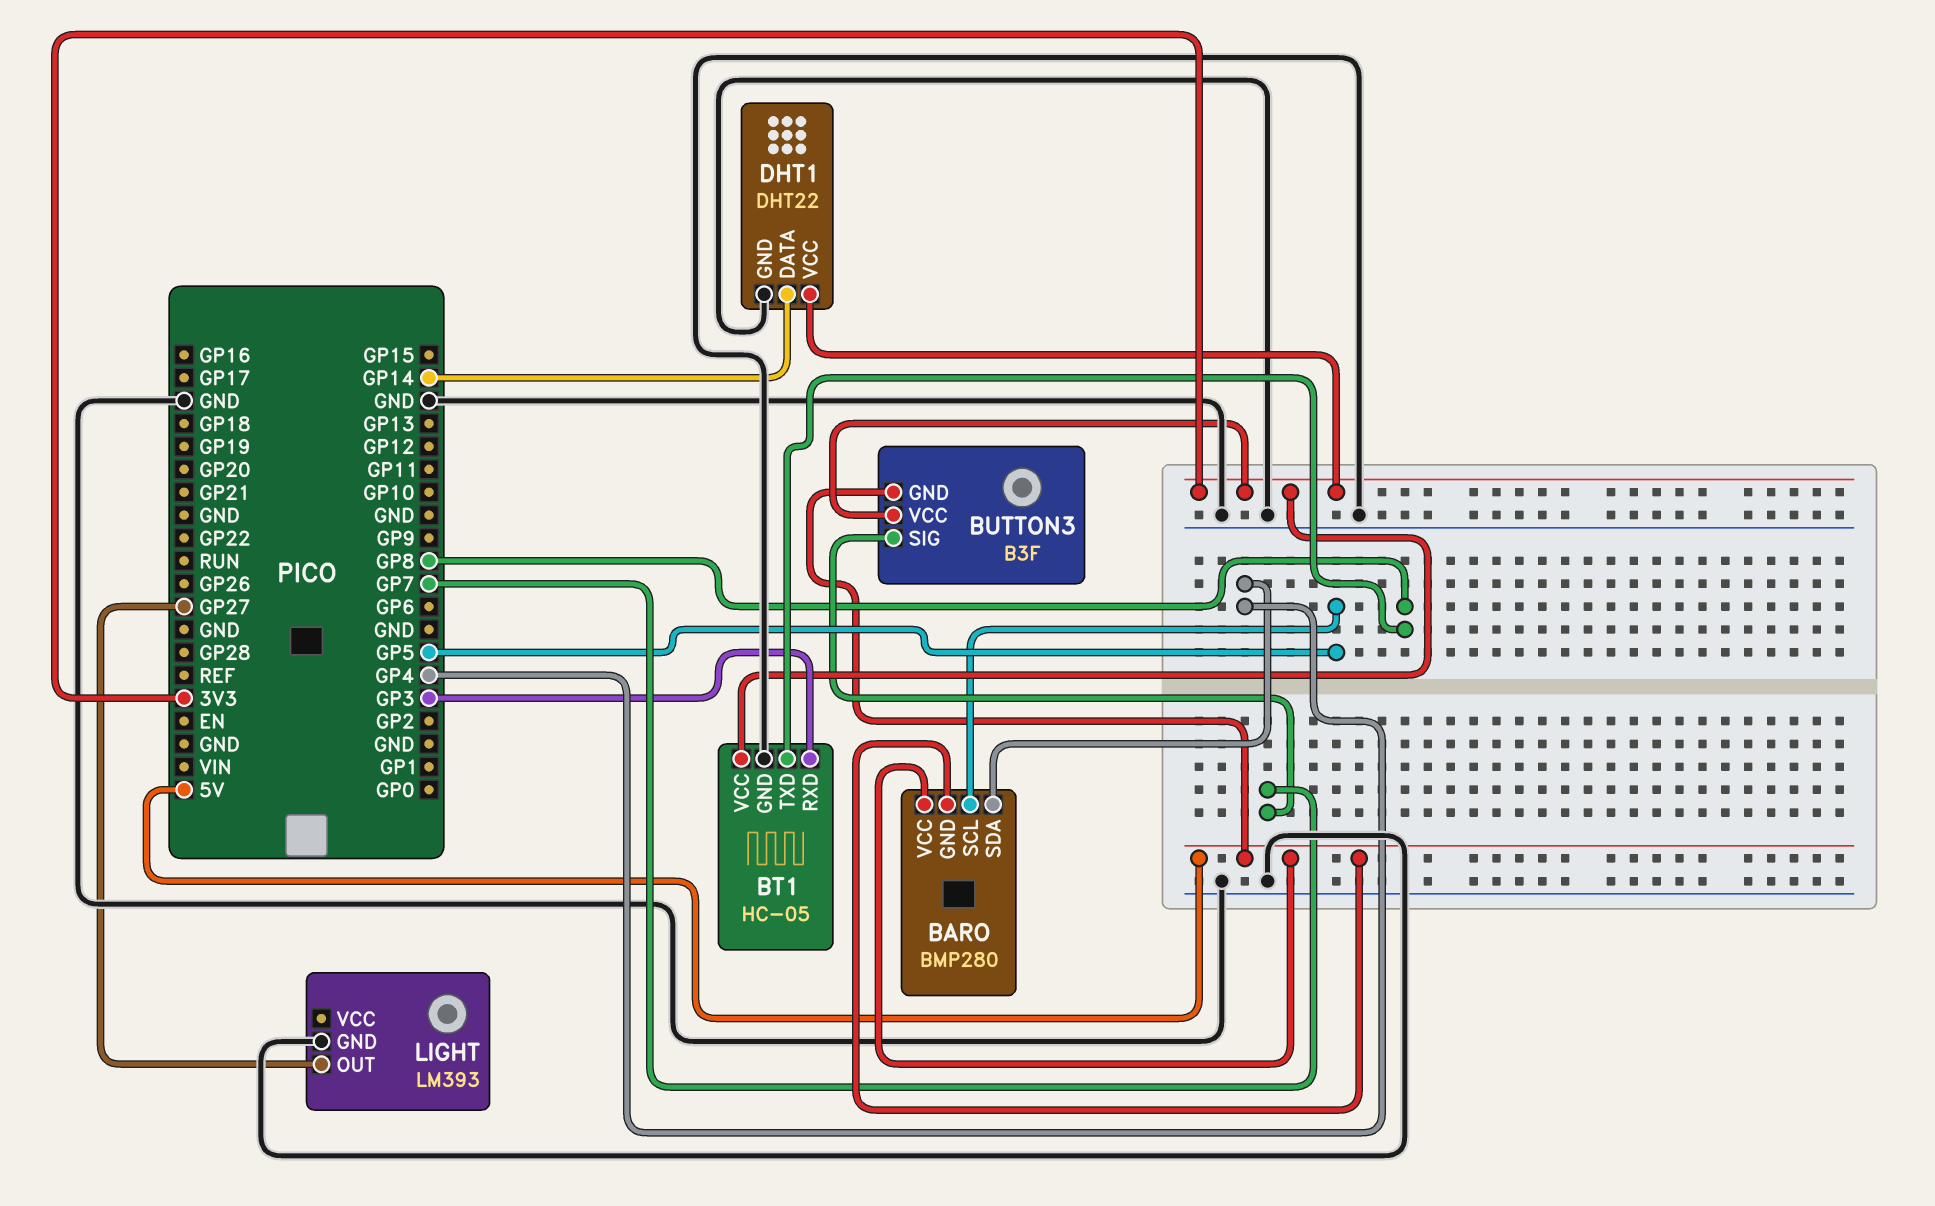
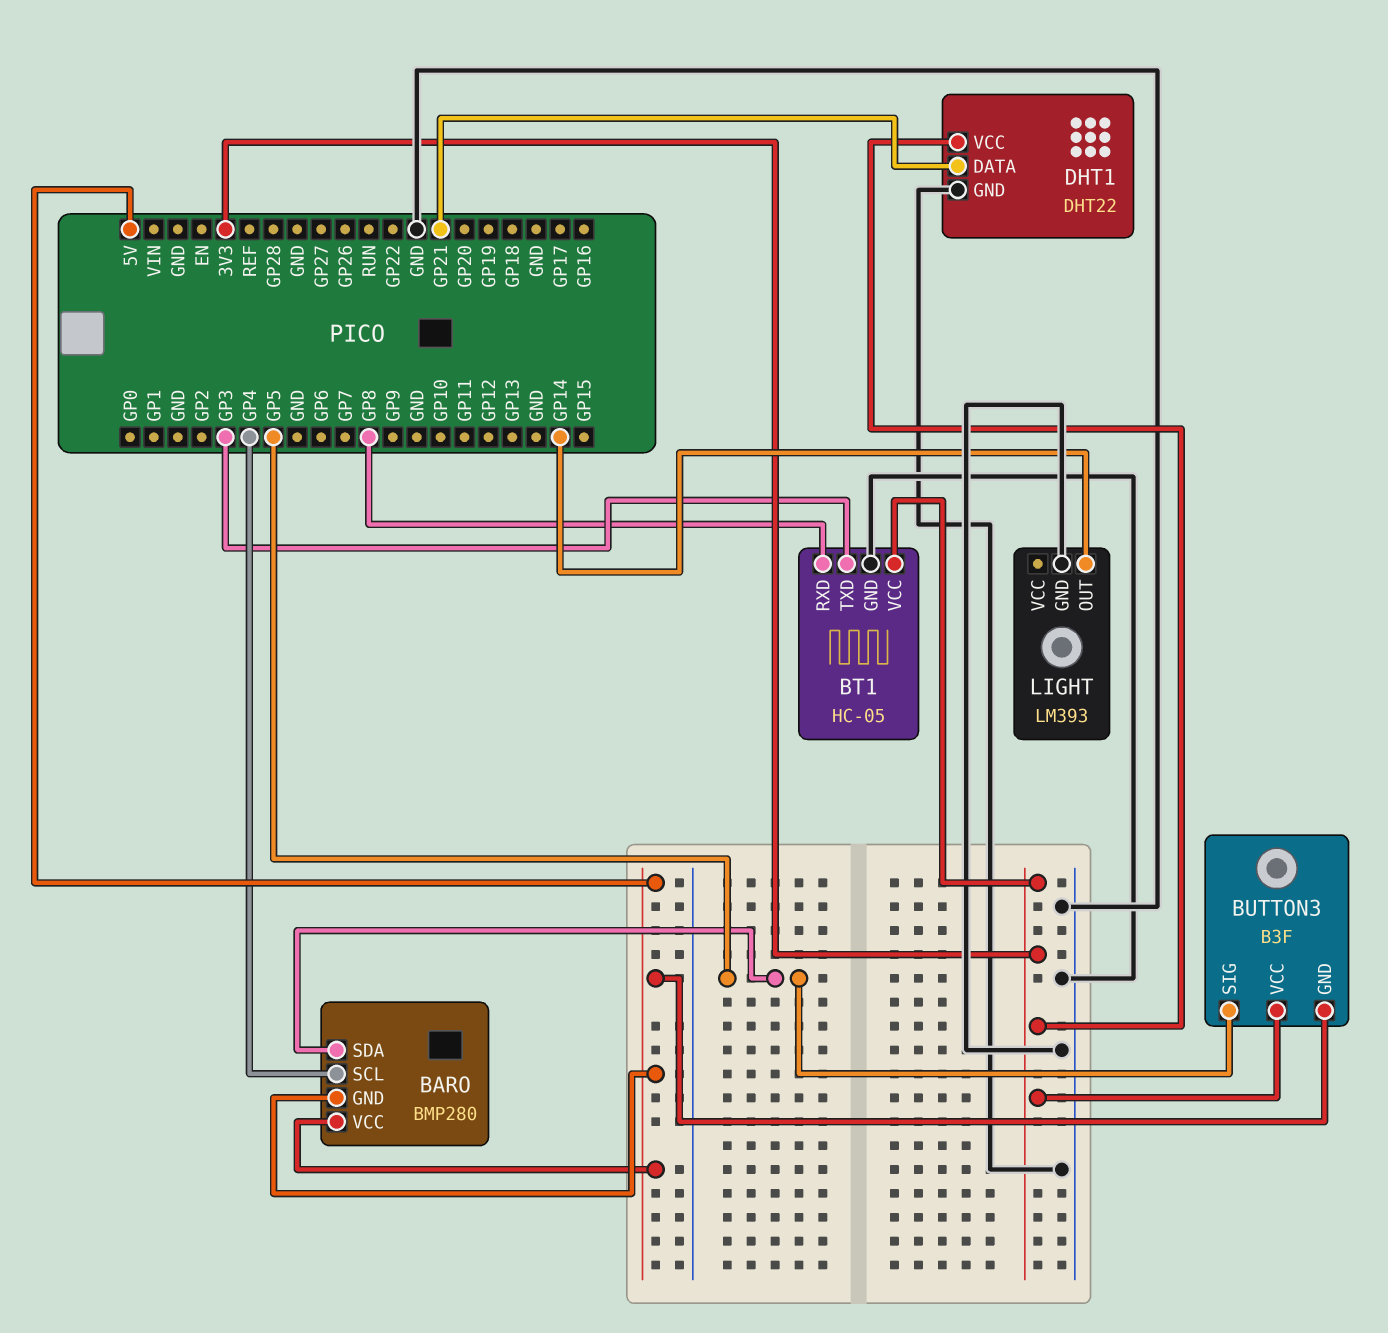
BARO pin SCL: GP5 -> GP4
BARO pin SDA: GP4 -> GP5
BT1 pin RXD: GP3 -> GP8
BT1 pin TXD: GP8 -> GP3
BUTTON3 pin SIG: GP7 -> GP5
DHT1 pin DATA: GP14 -> GP21
LIGHT pin OUT: GP27 -> GP14

